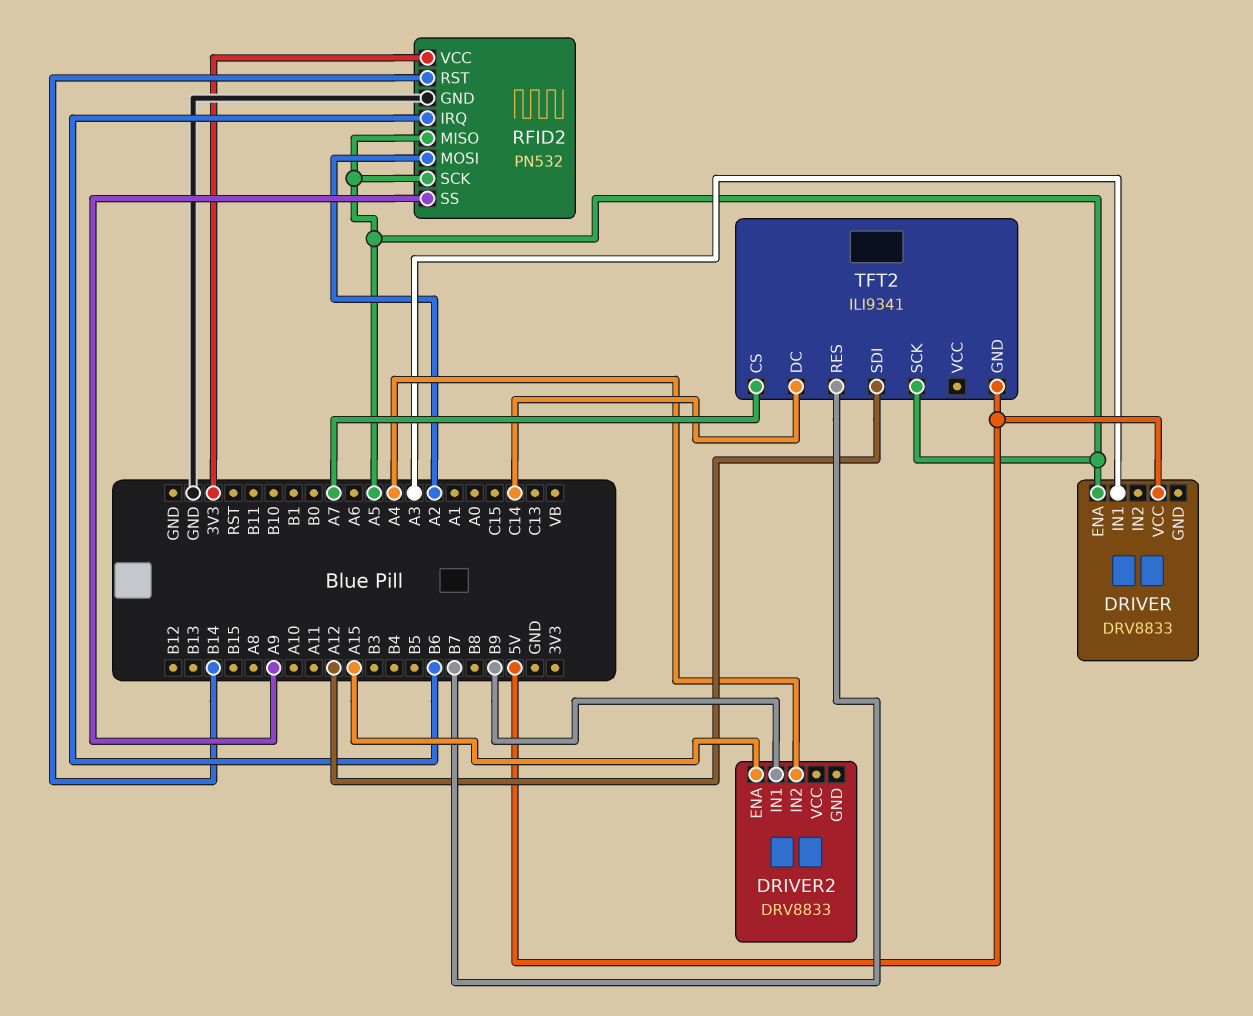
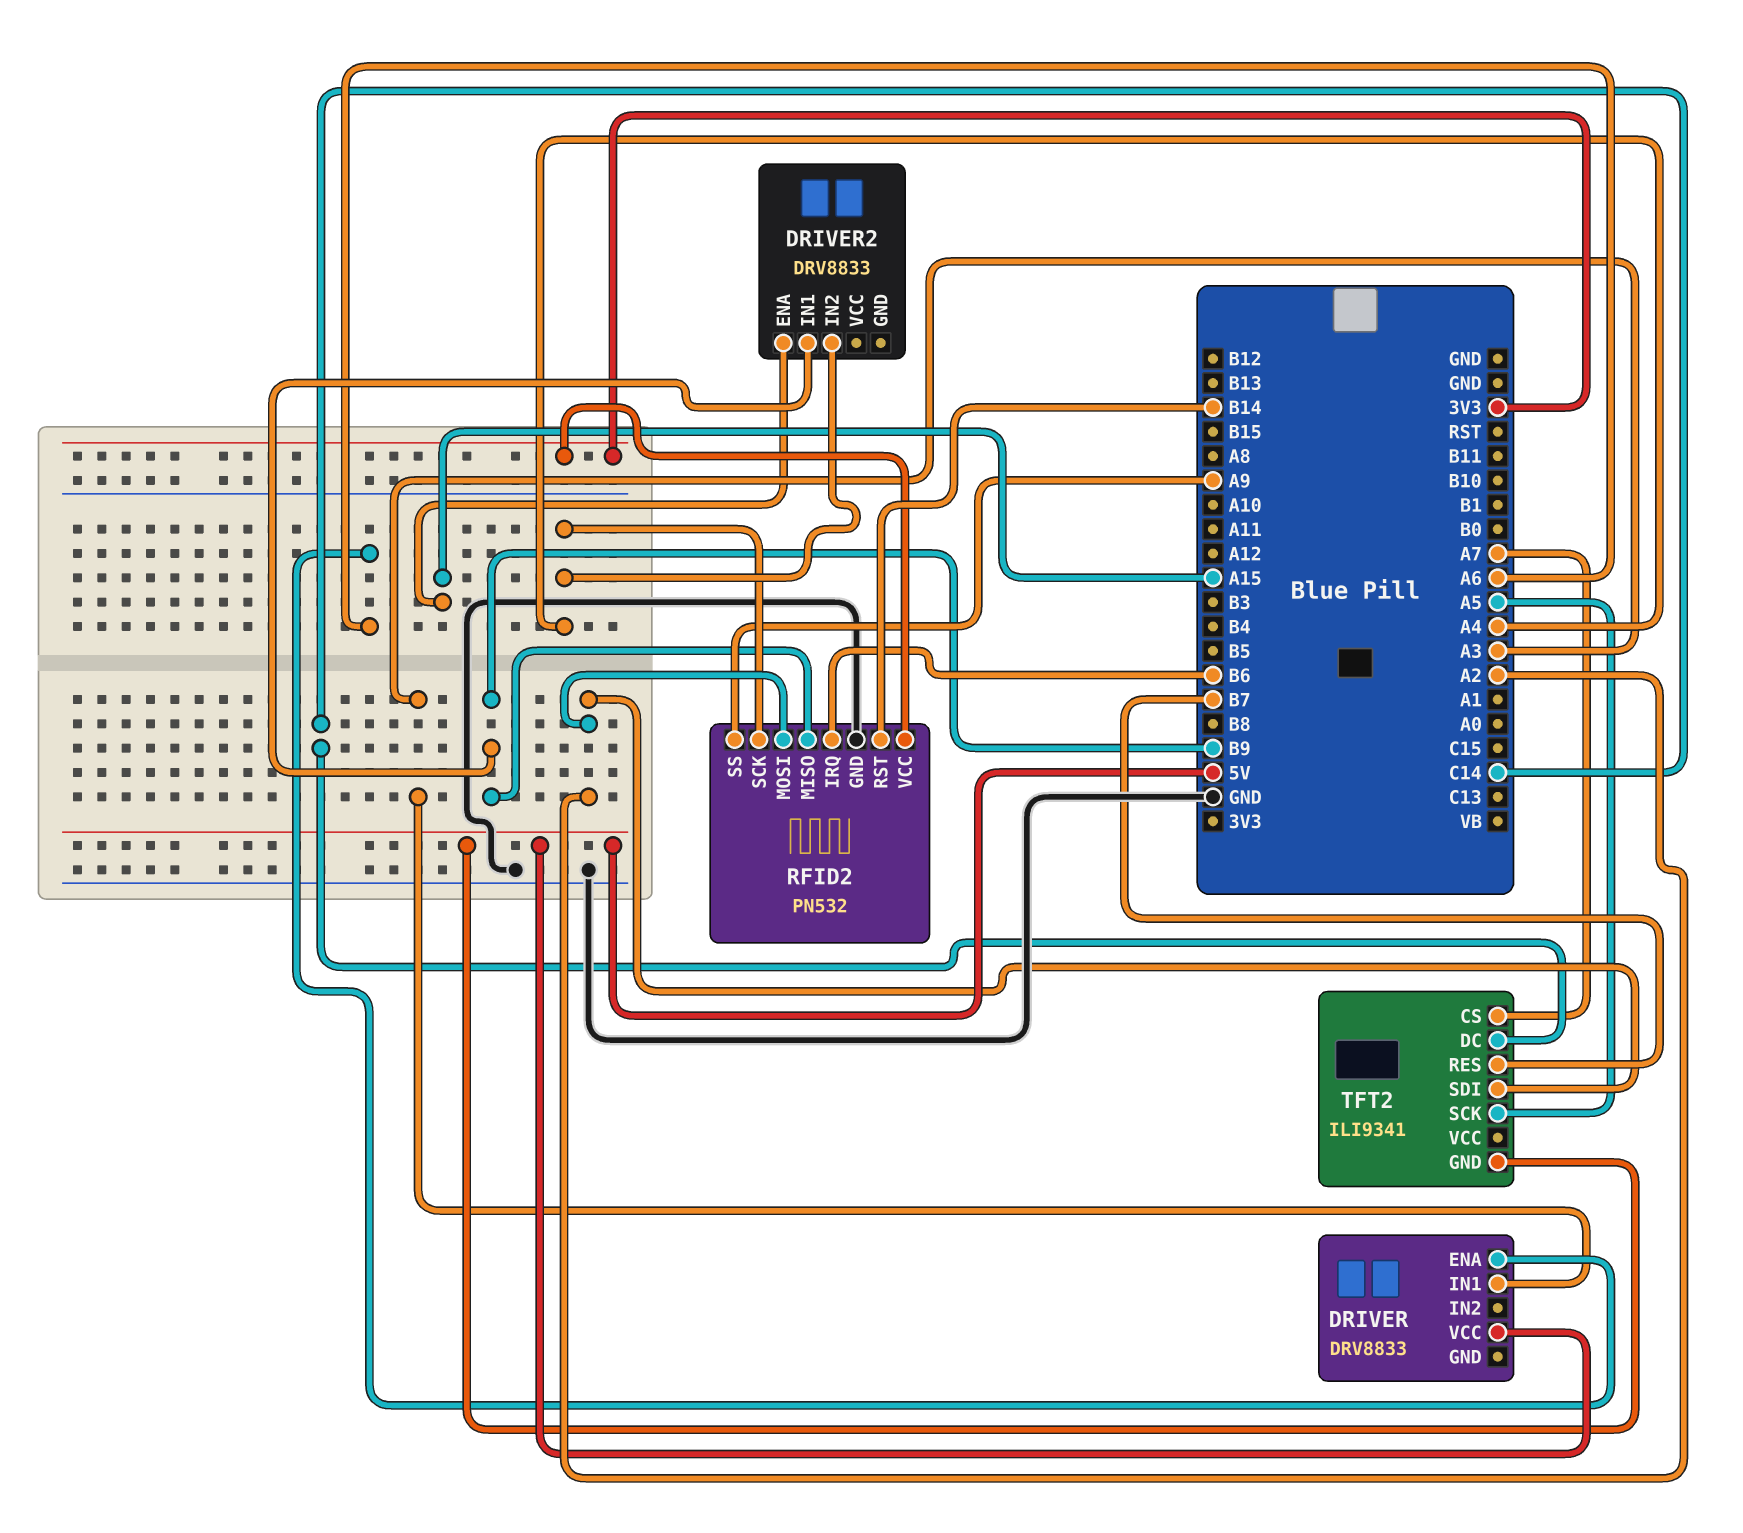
DRIVER pin ENA: A5 -> A6
RFID2 pin MISO: A5 -> B9
RFID2 pin SCK: A5 -> A4
TFT2 pin SDI: A12 -> A2

